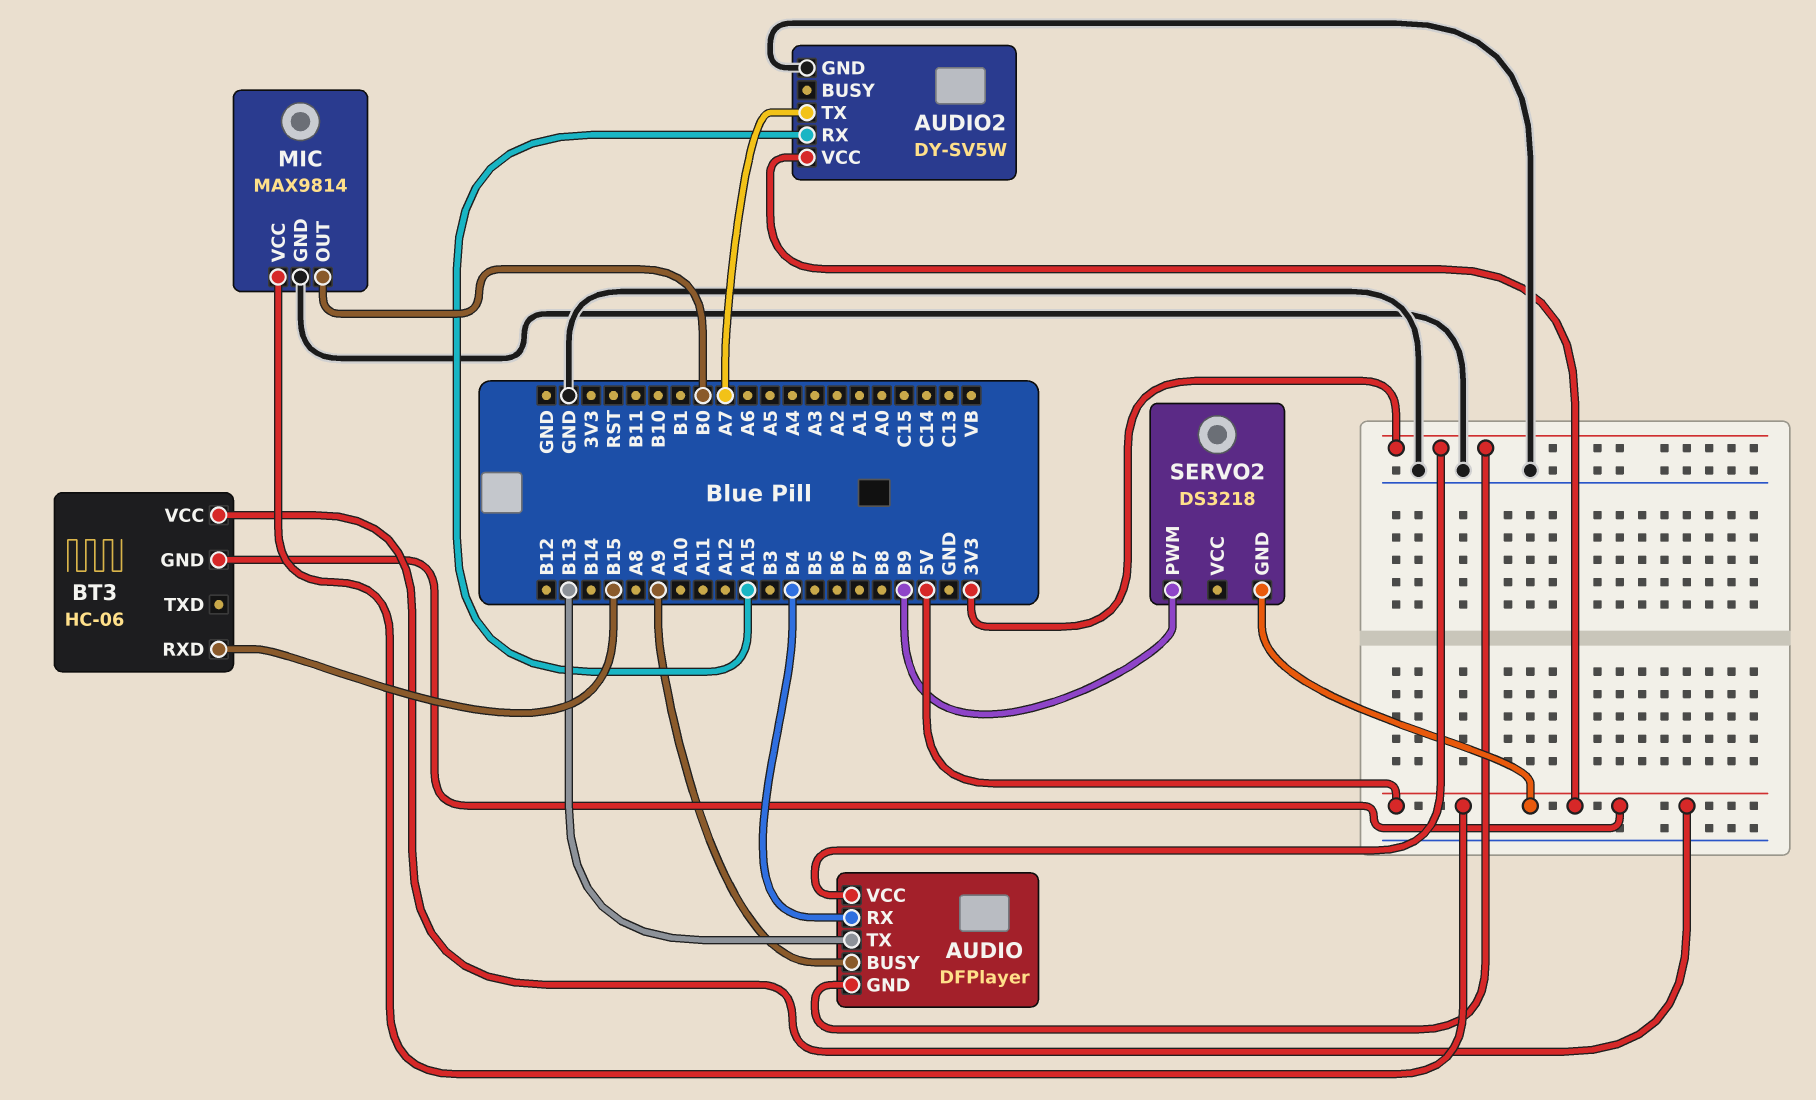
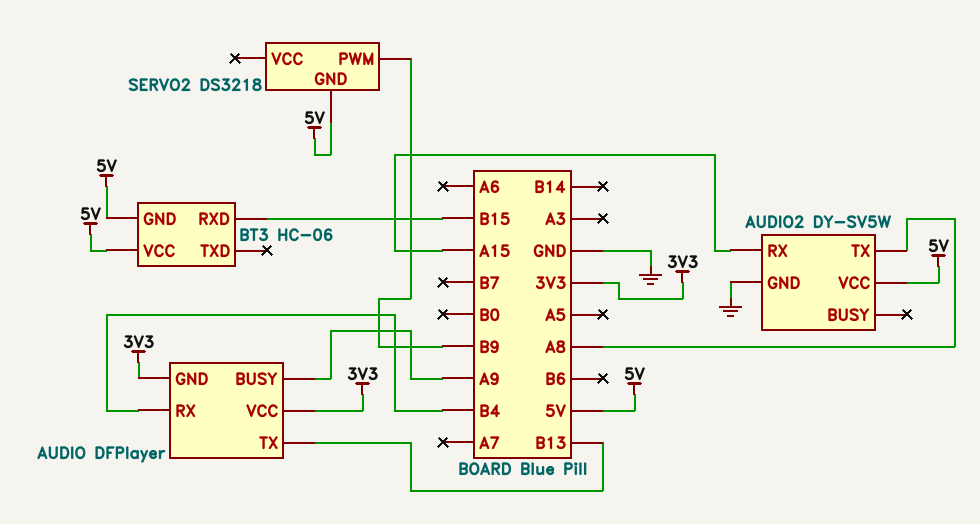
AUDIO2 pin TX: A7 -> A8
MIC: MAX9814 -> none
MIC pin GND: GND -> none
MIC pin OUT: B0 -> none
MIC pin VCC: 5V -> none

